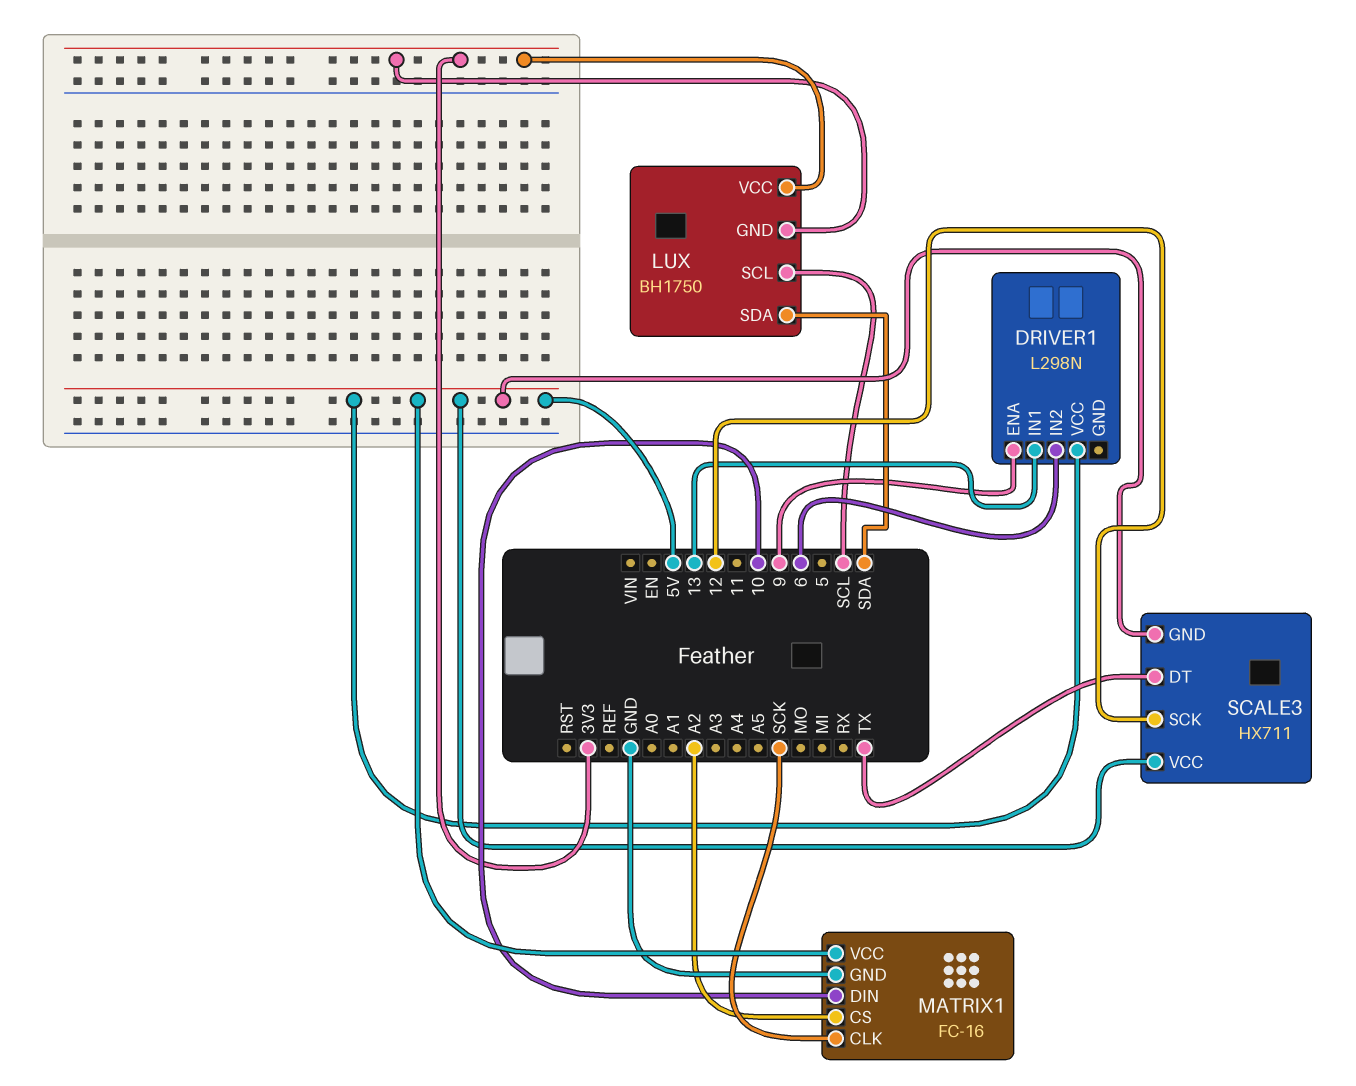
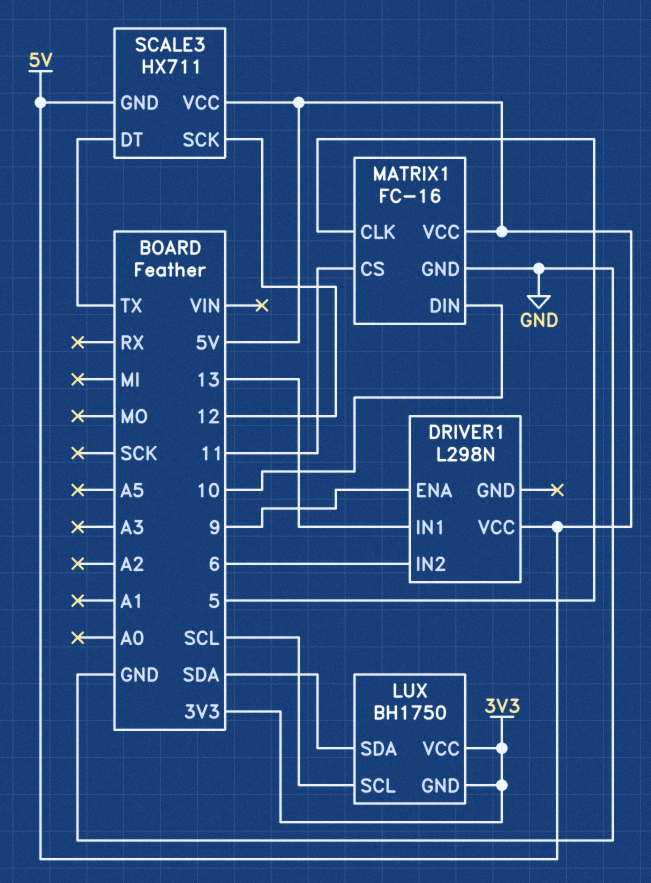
MATRIX1 pin CLK: SCK -> 5
MATRIX1 pin CS: A2 -> 11

